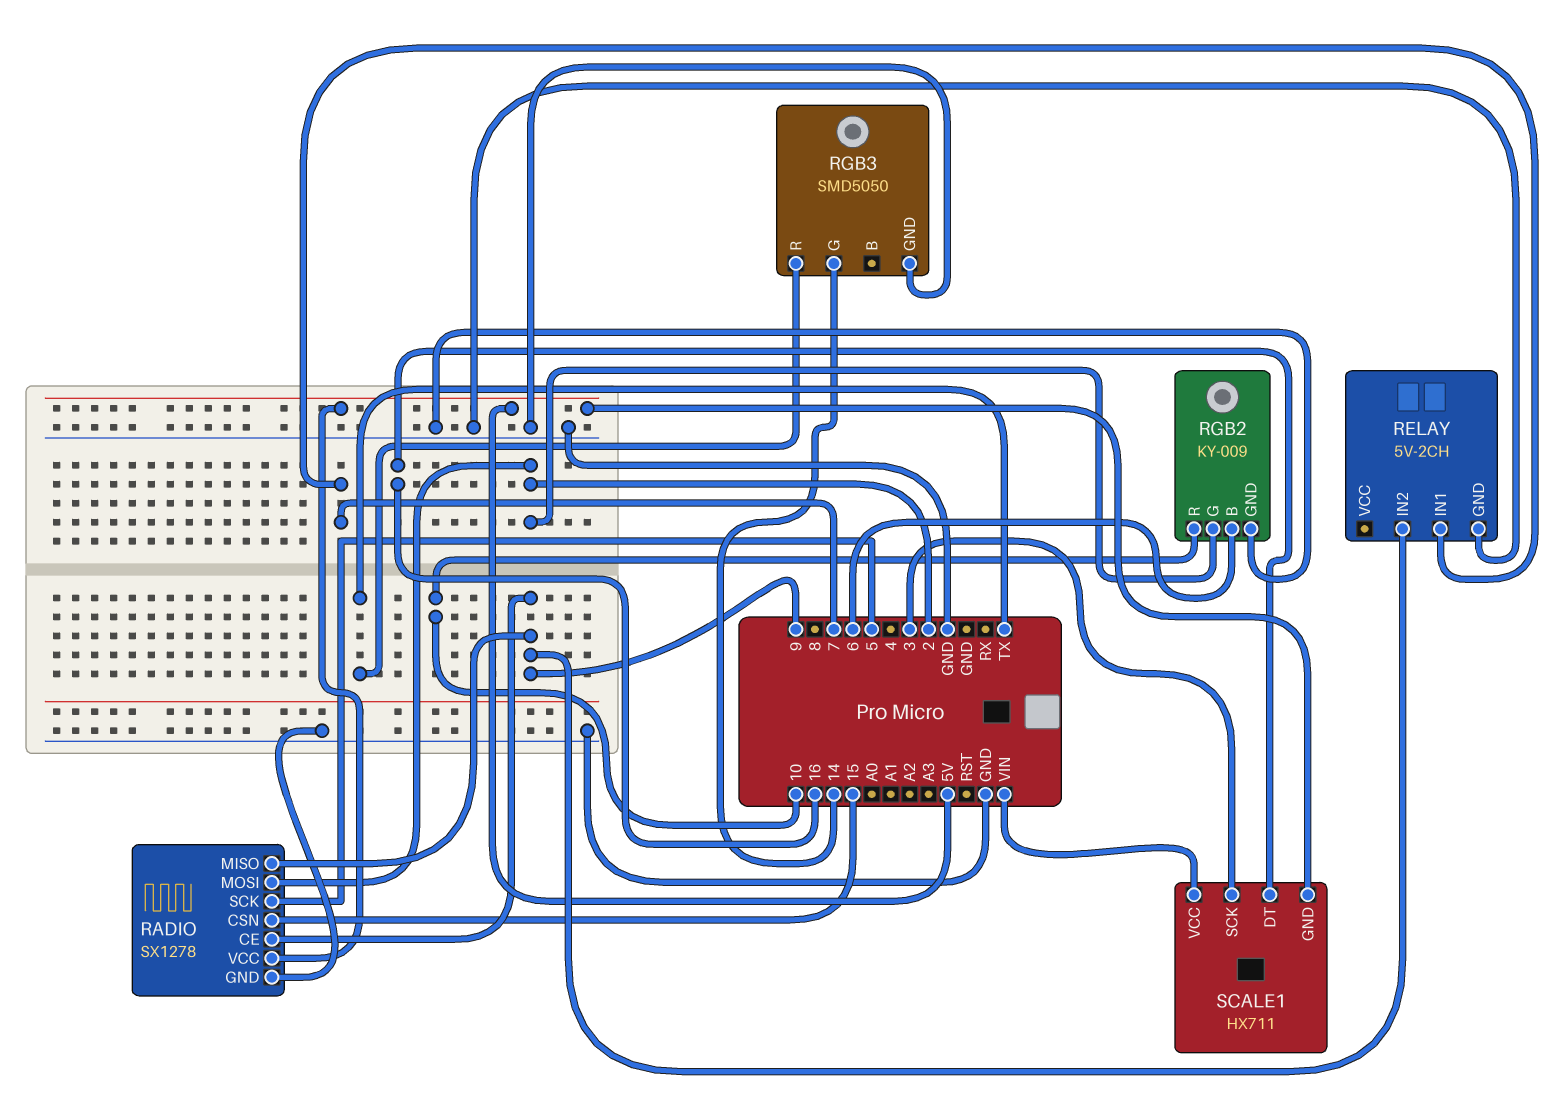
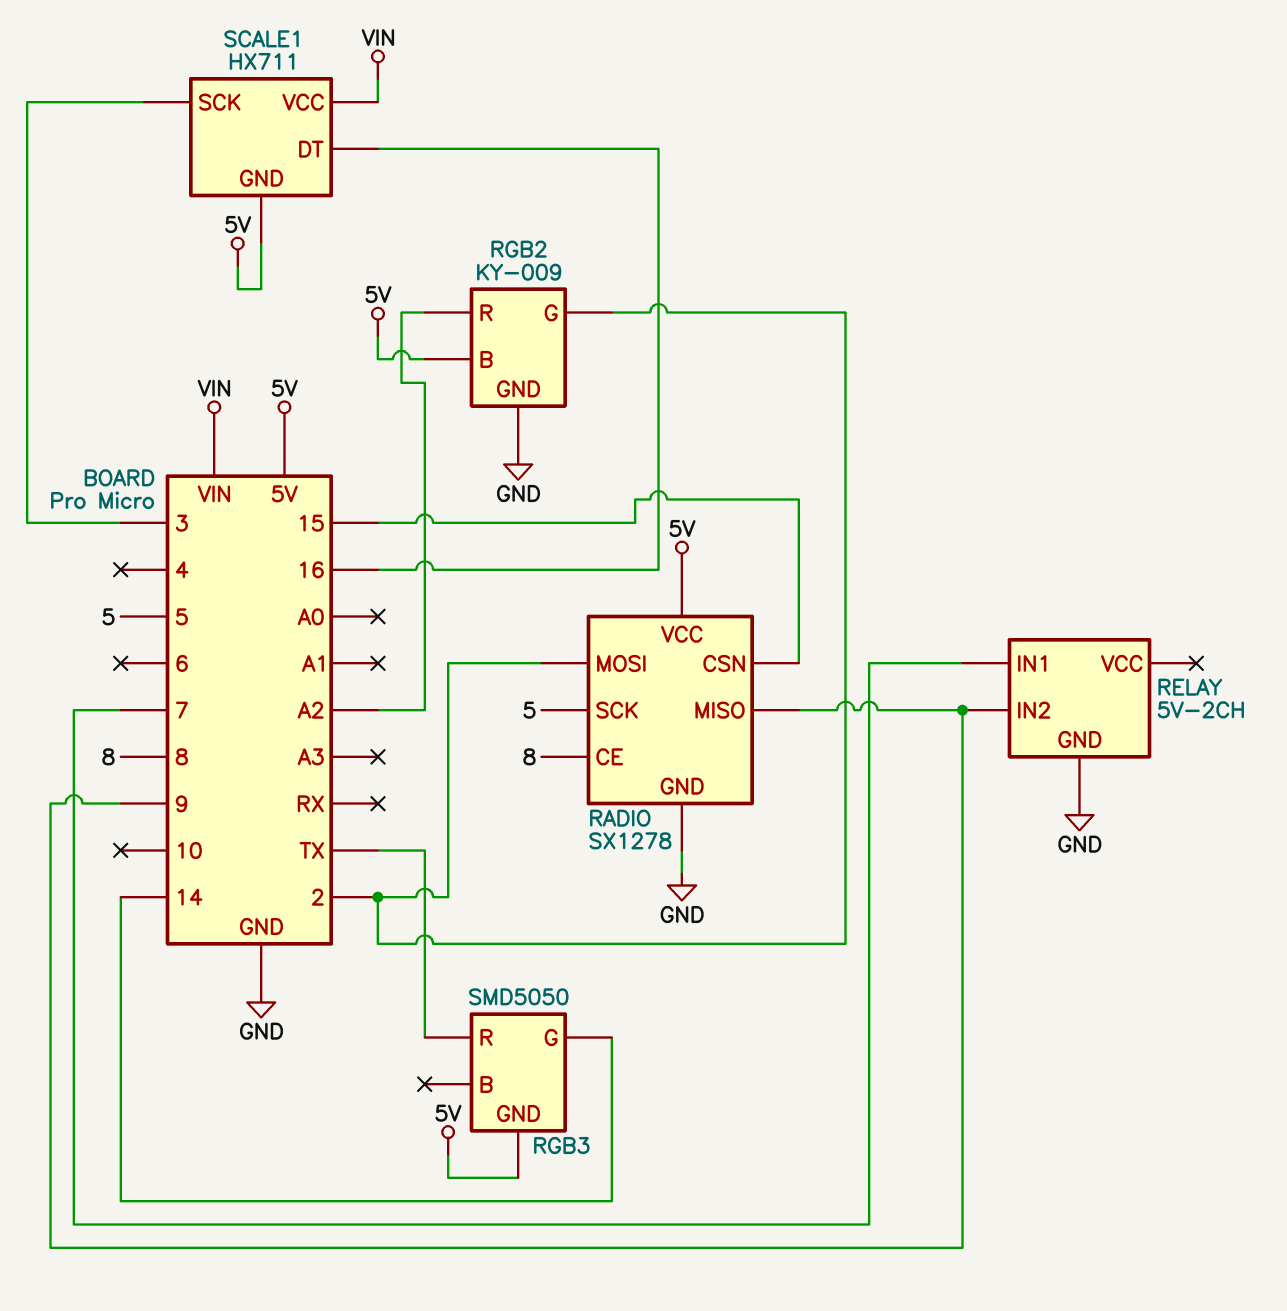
RADIO pin CE: 9 -> 8
RGB2 pin B: 6 -> 5V
RGB2 pin R: 10 -> A2
RGB3 pin GND: GND -> 5V

